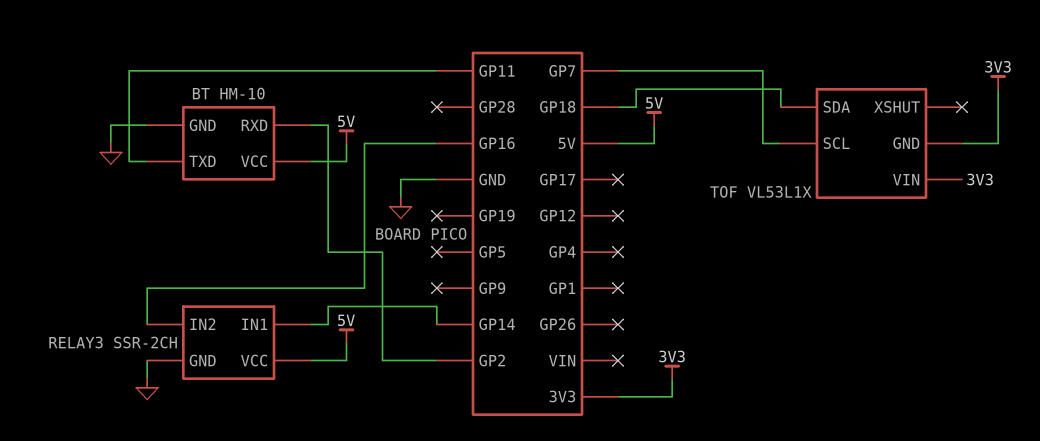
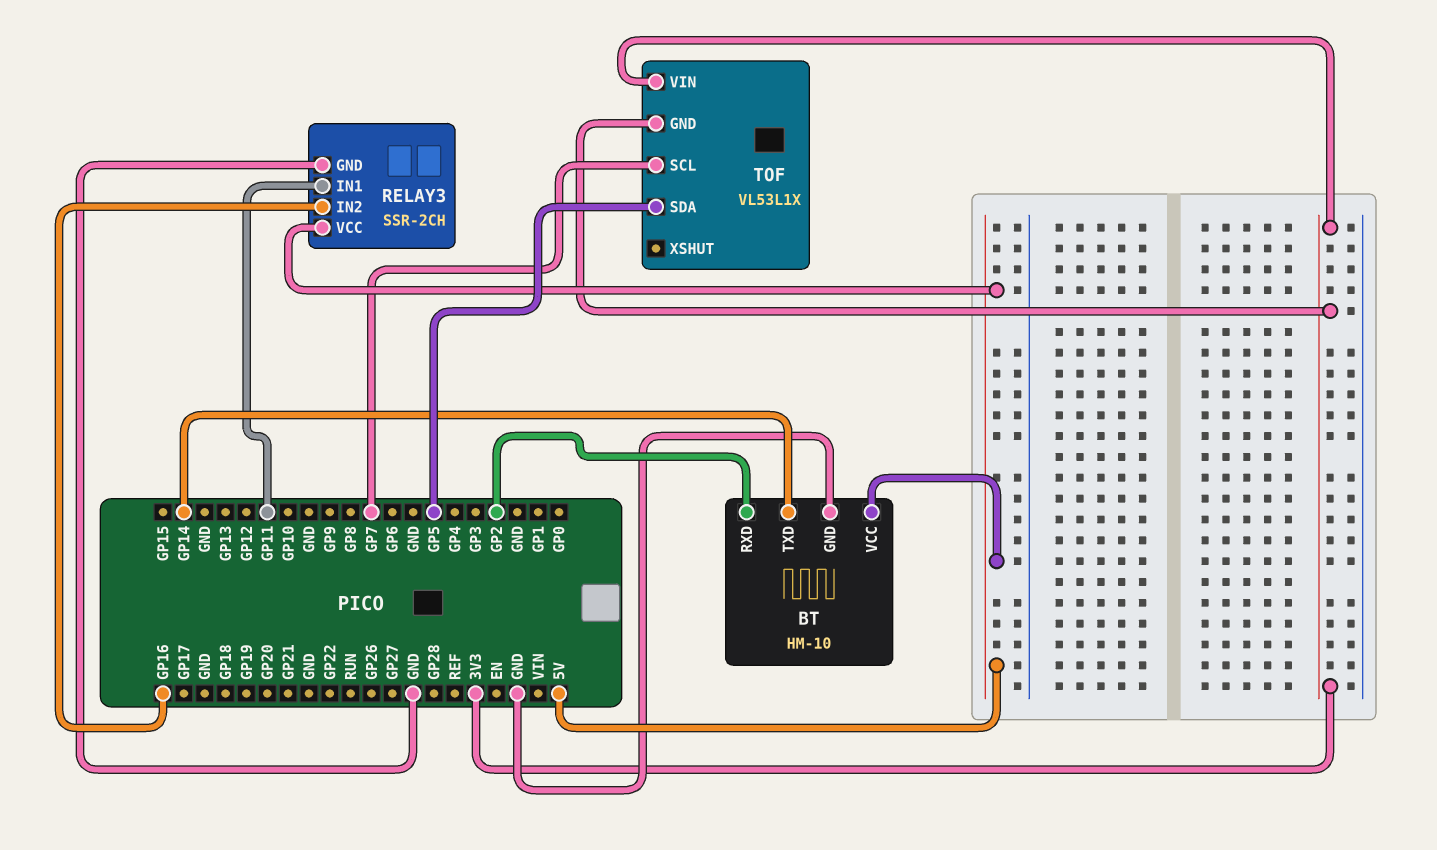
BT pin TXD: GP11 -> GP14
RELAY3 pin IN1: GP14 -> GP11
TOF pin SDA: GP18 -> GP5

